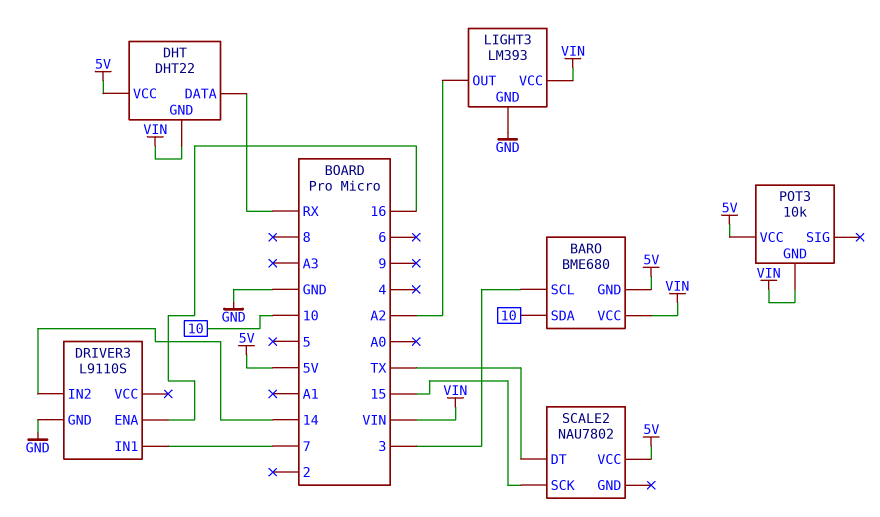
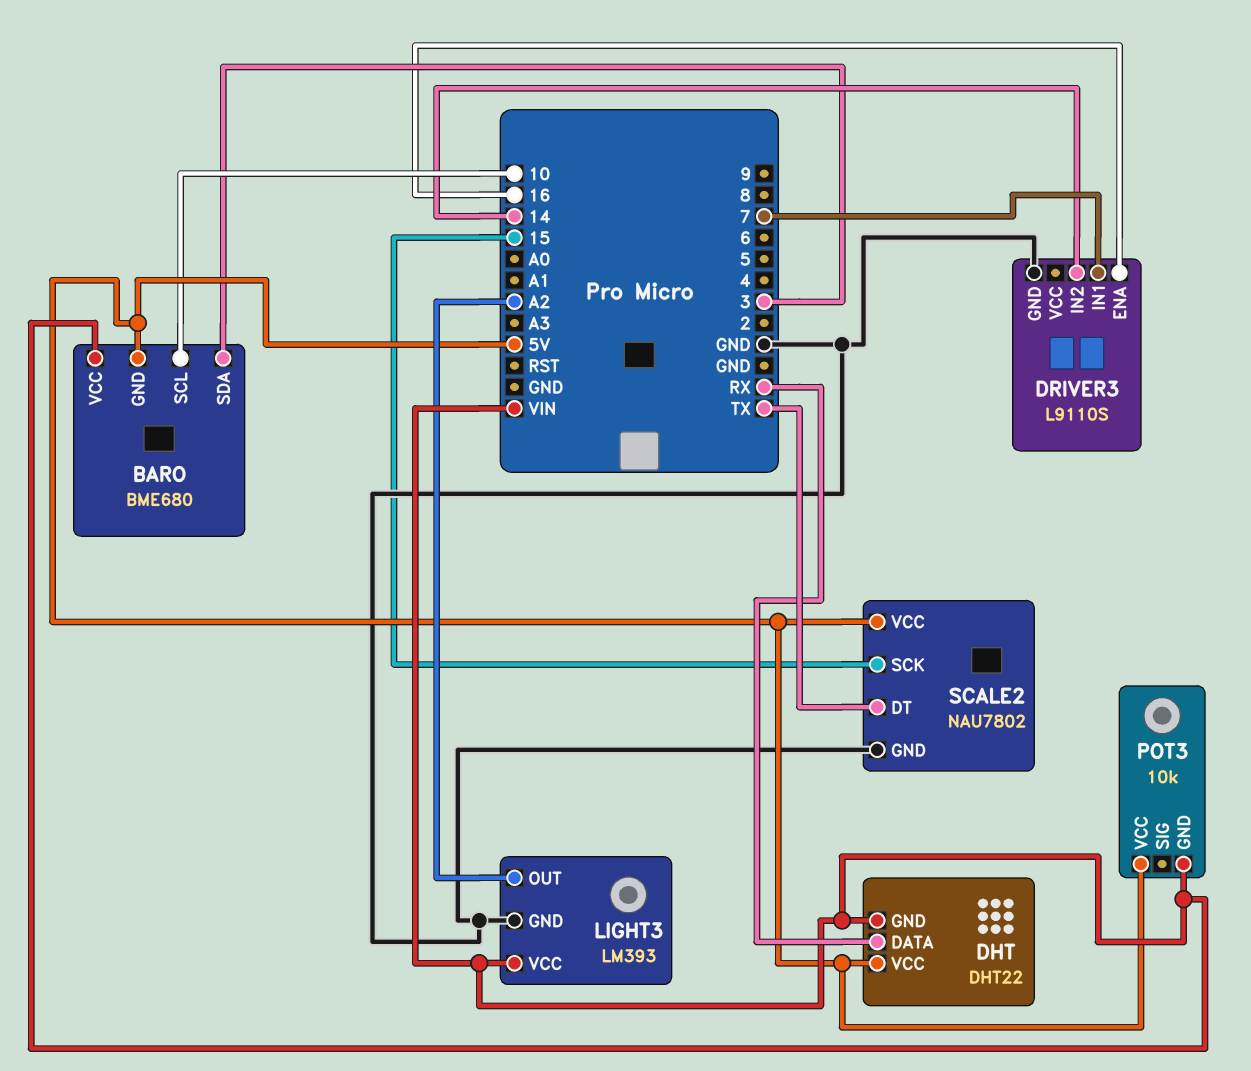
BARO pin SCL: 3 -> 10
BARO pin SDA: 10 -> 3
SCALE2 pin GND: none -> GND

